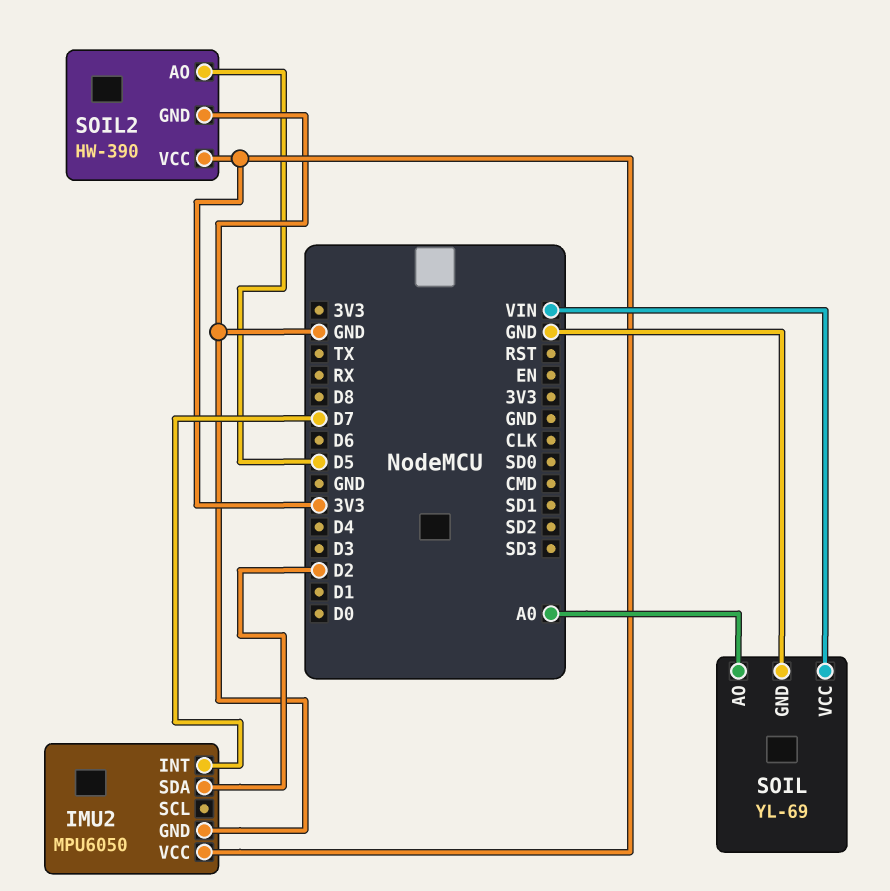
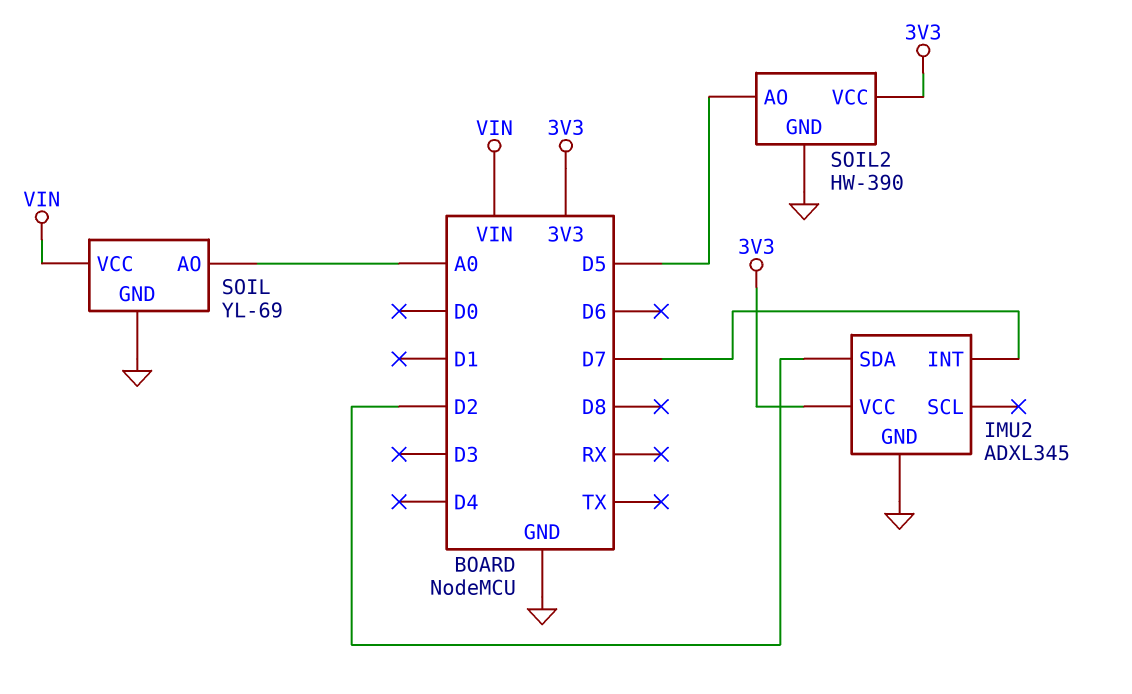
IMU2: MPU6050 -> ADXL345

